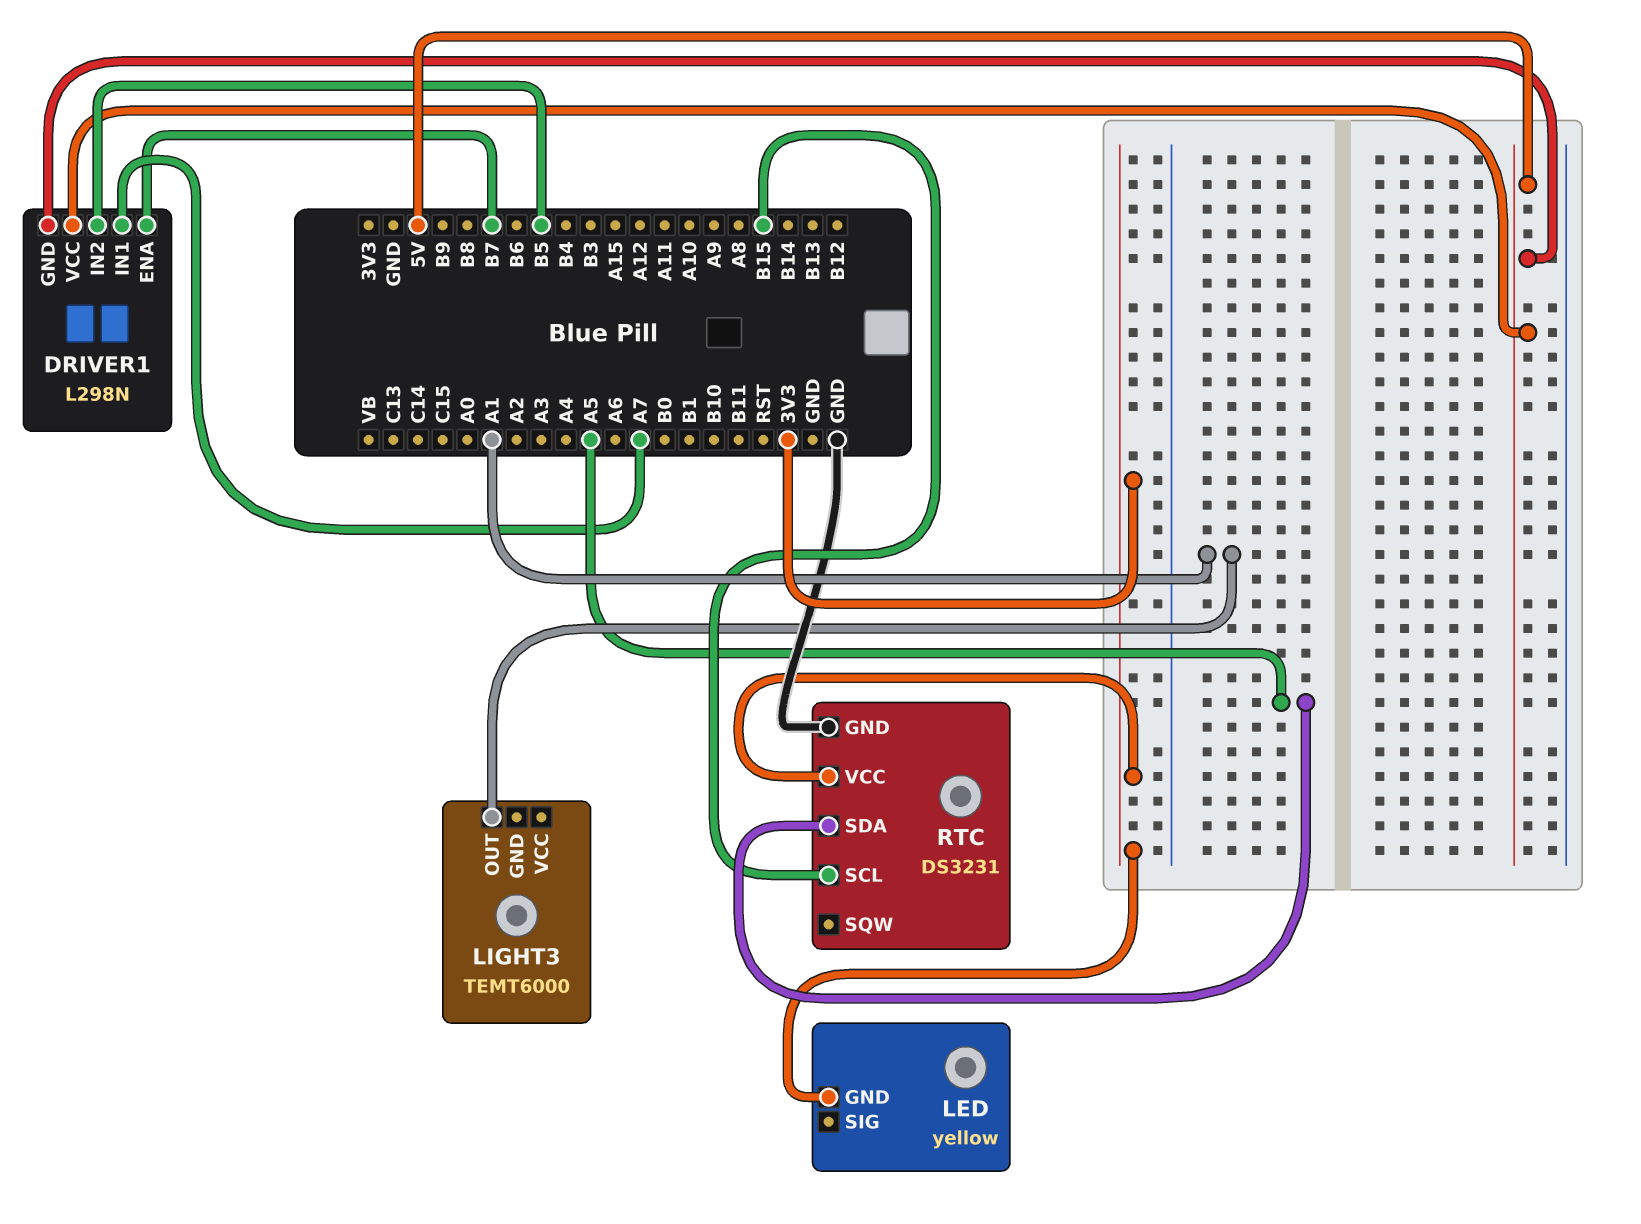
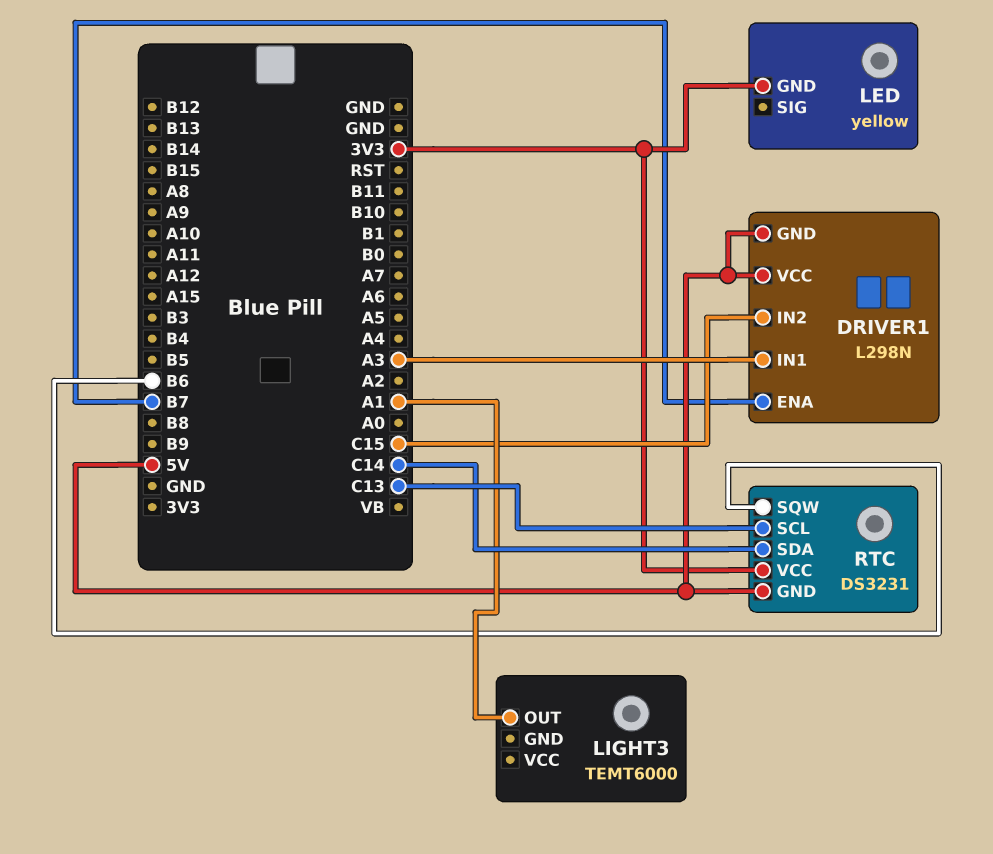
DRIVER1 pin IN1: A7 -> A3
DRIVER1 pin IN2: B5 -> C15
RTC pin GND: GND -> 5V
RTC pin SCL: B15 -> C13
RTC pin SDA: A5 -> C14
RTC pin SQW: none -> B6

